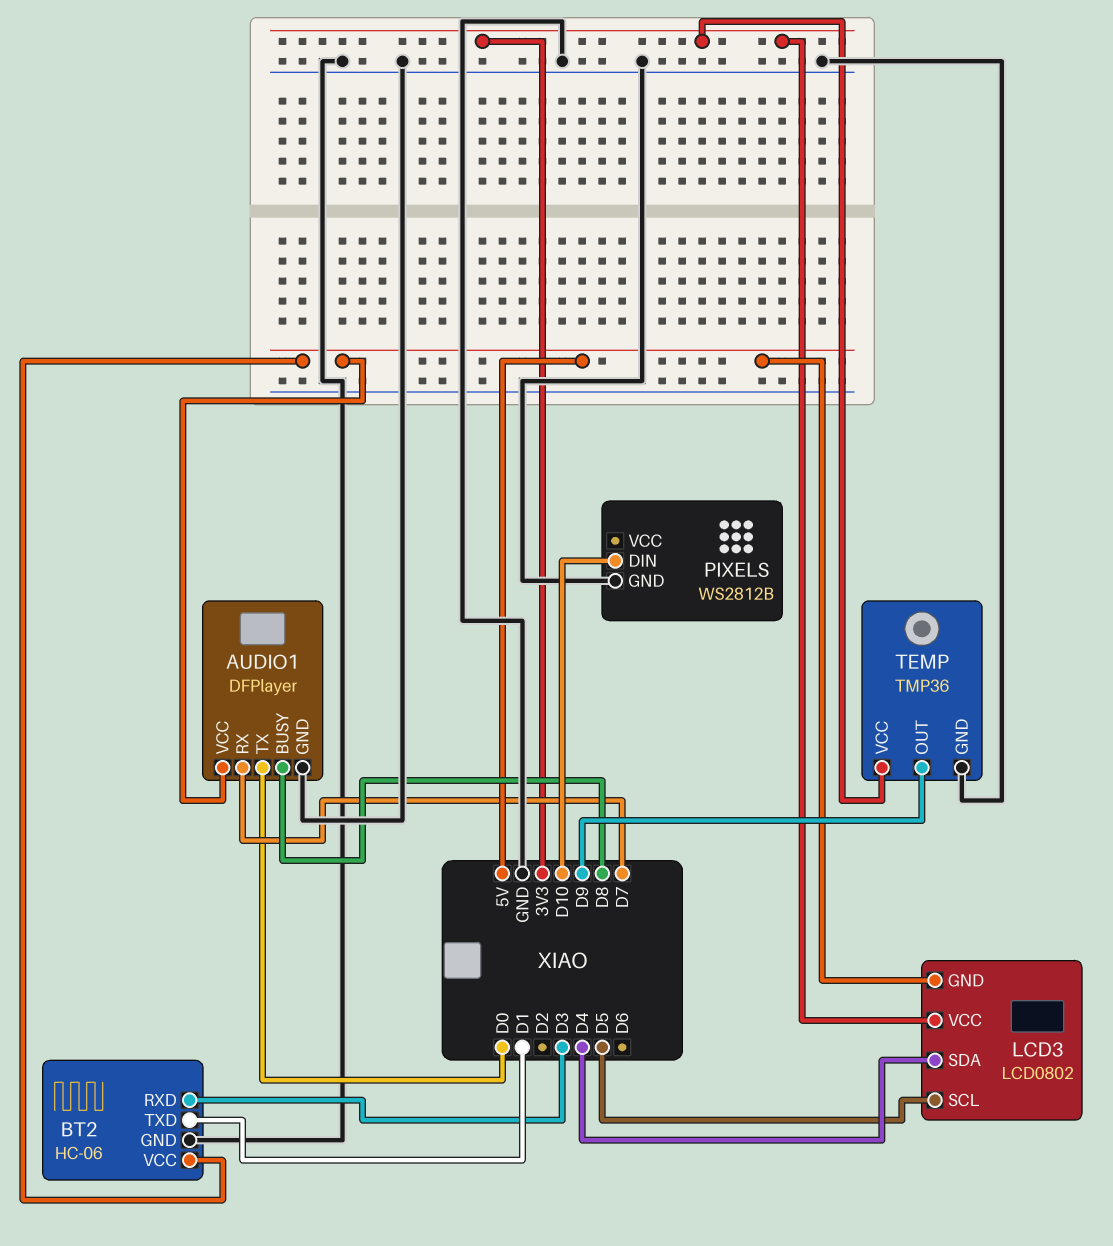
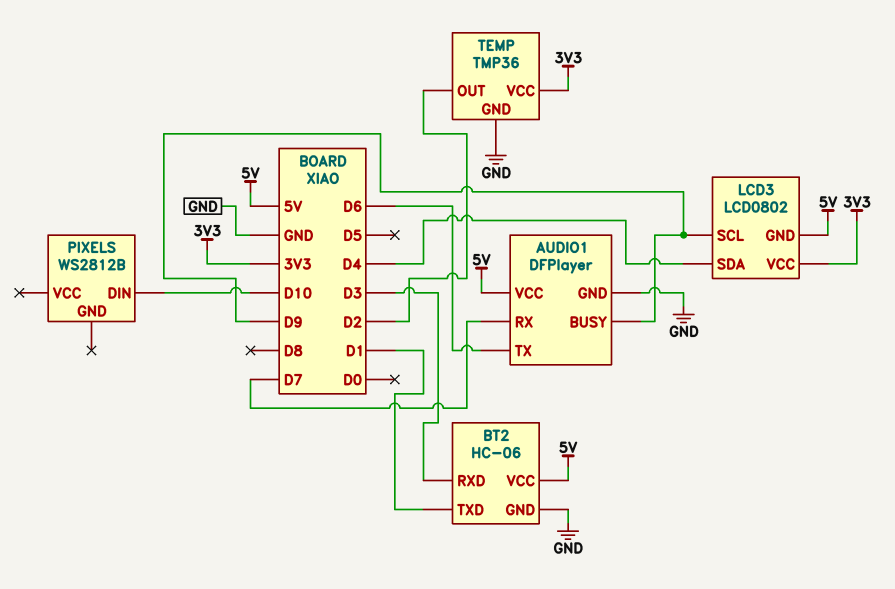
AUDIO1 pin BUSY: D8 -> D9
AUDIO1 pin TX: D0 -> D6
LCD3 pin SCL: D5 -> D9
PIXELS pin GND: GND -> none
TEMP pin OUT: D9 -> D2

